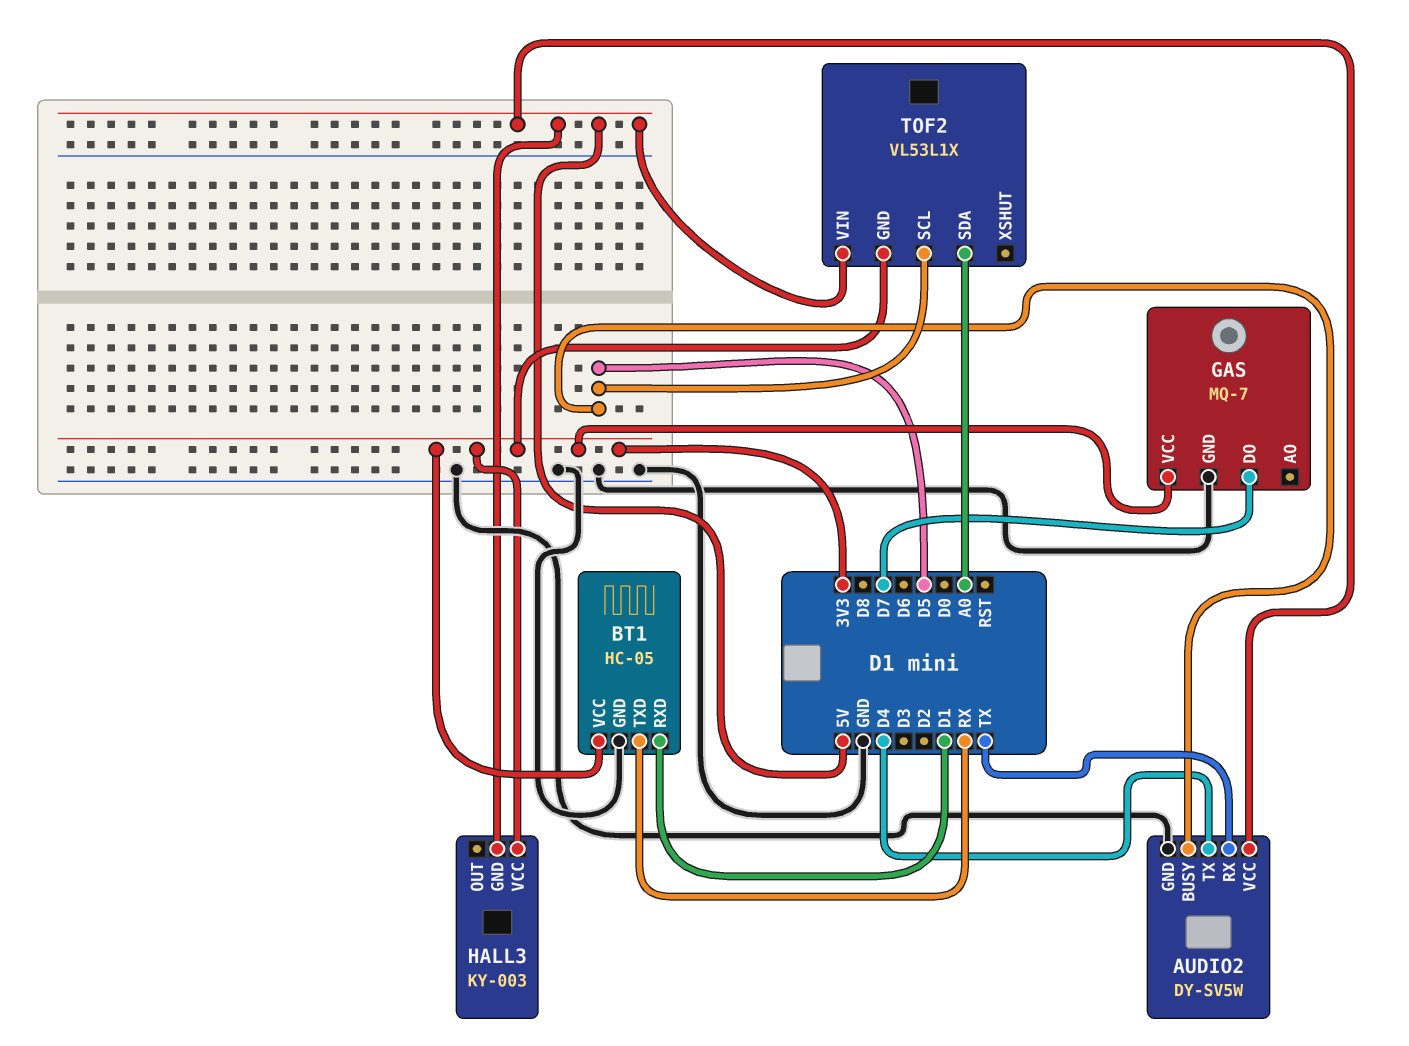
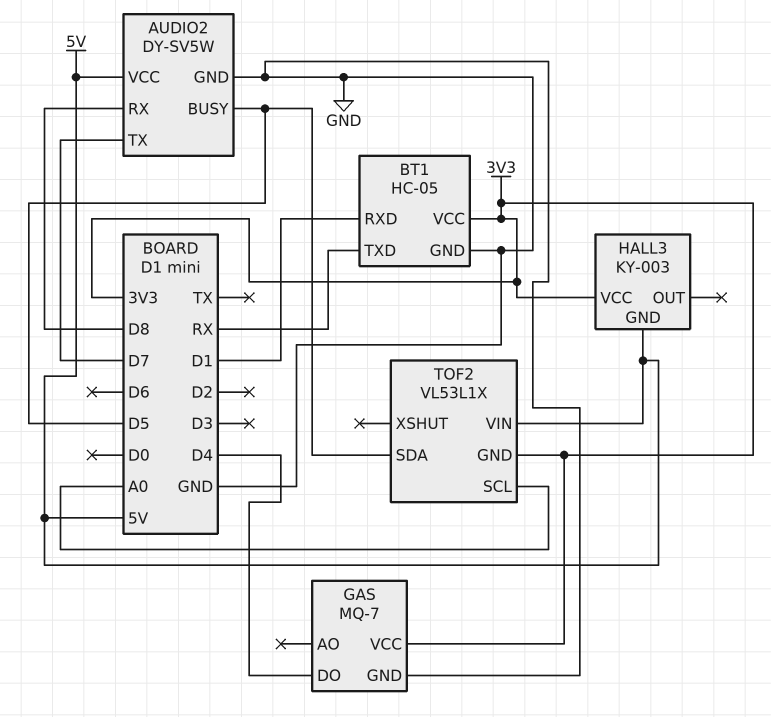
AUDIO2 pin RX: TX -> D8
AUDIO2 pin TX: D4 -> D7
GAS pin DO: D7 -> D4
TOF2 pin SCL: D5 -> A0
TOF2 pin SDA: A0 -> D5

